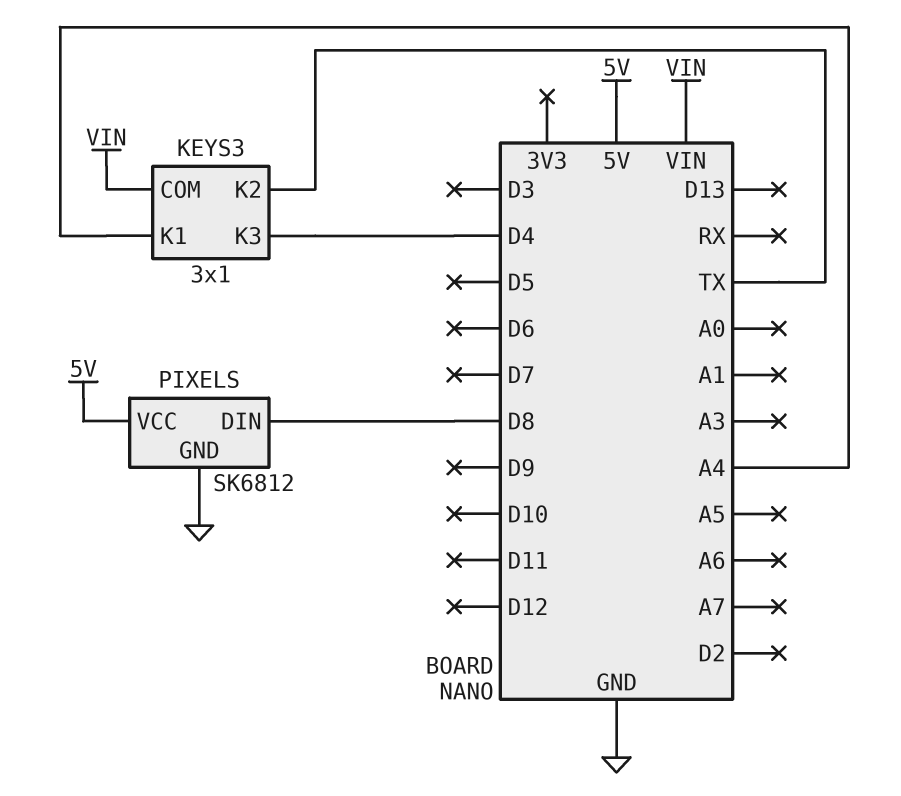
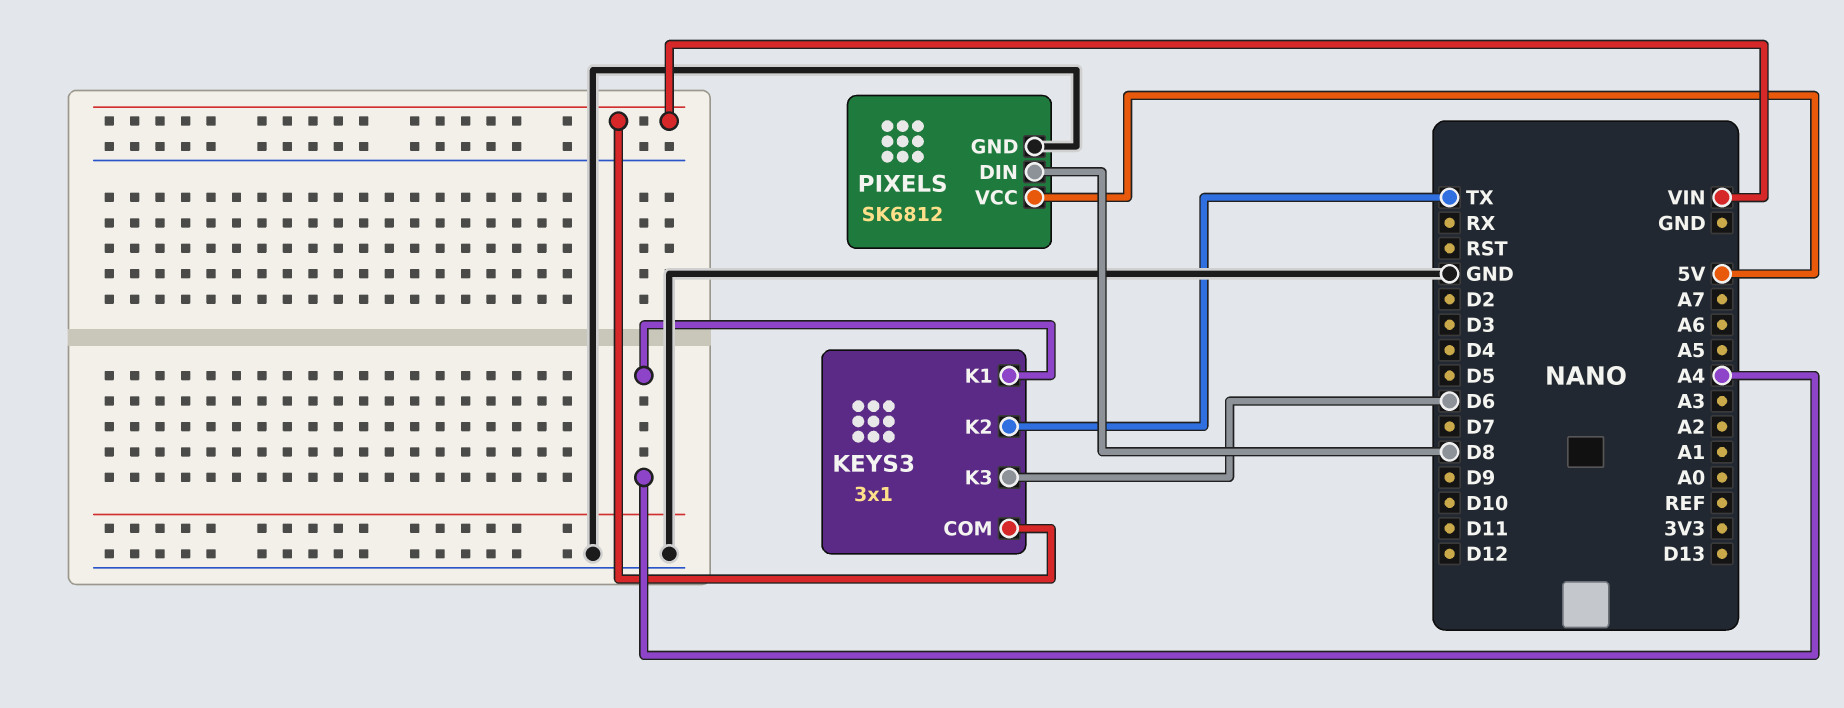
KEYS3 pin K3: D4 -> D6

